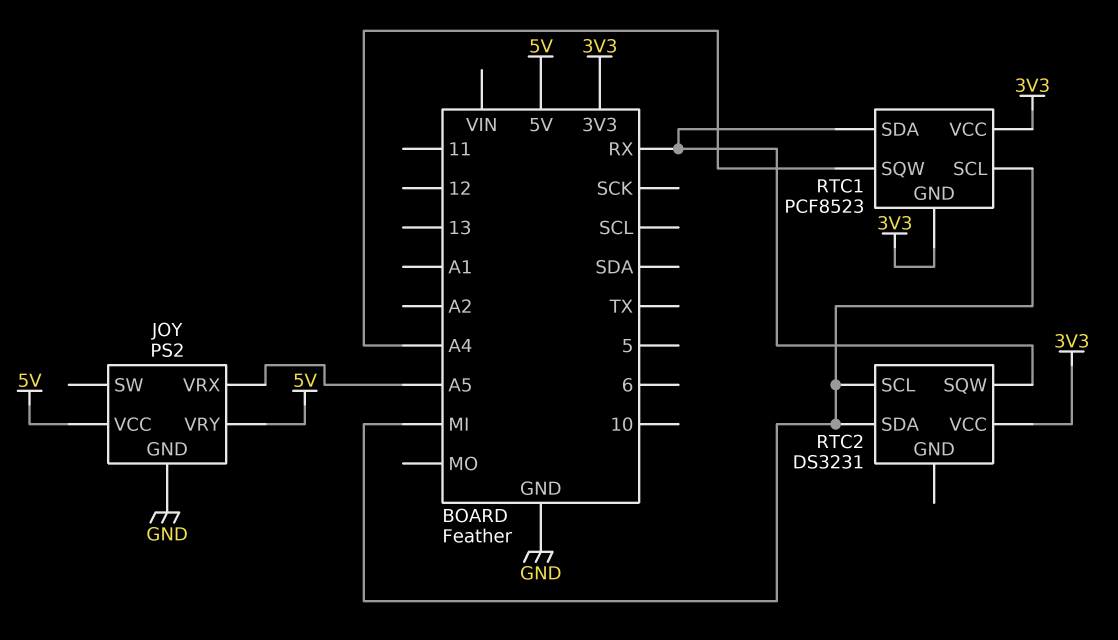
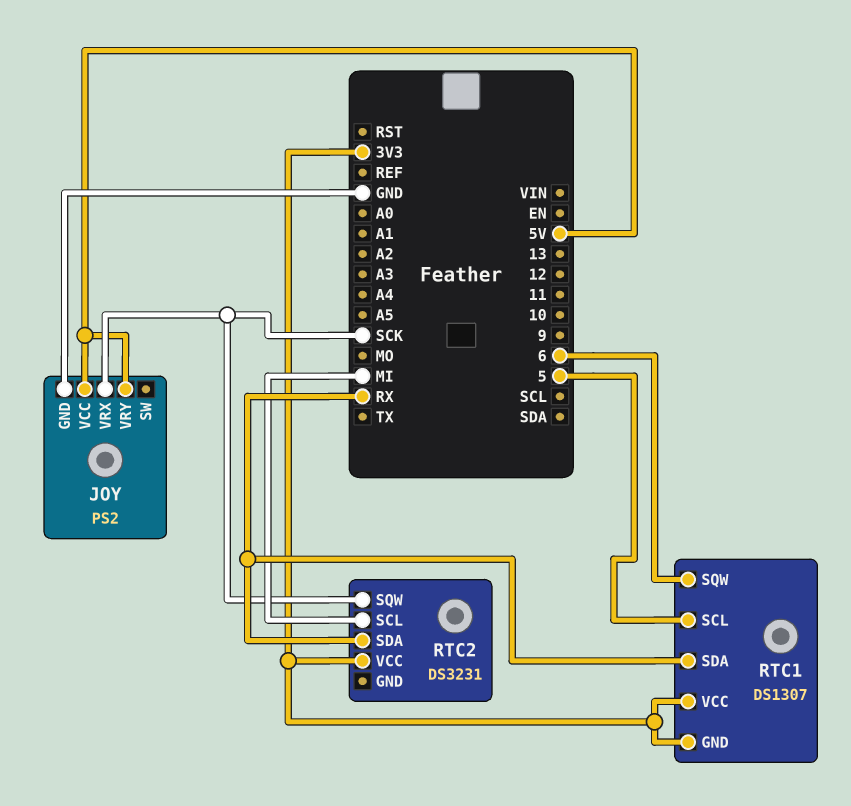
JOY pin VRX: A5 -> SCK
RTC1: PCF8523 -> DS1307
RTC1 pin SCL: MI -> 5
RTC1 pin SQW: A4 -> 6
RTC2 pin SDA: MI -> RX
RTC2 pin SQW: RX -> SCK

